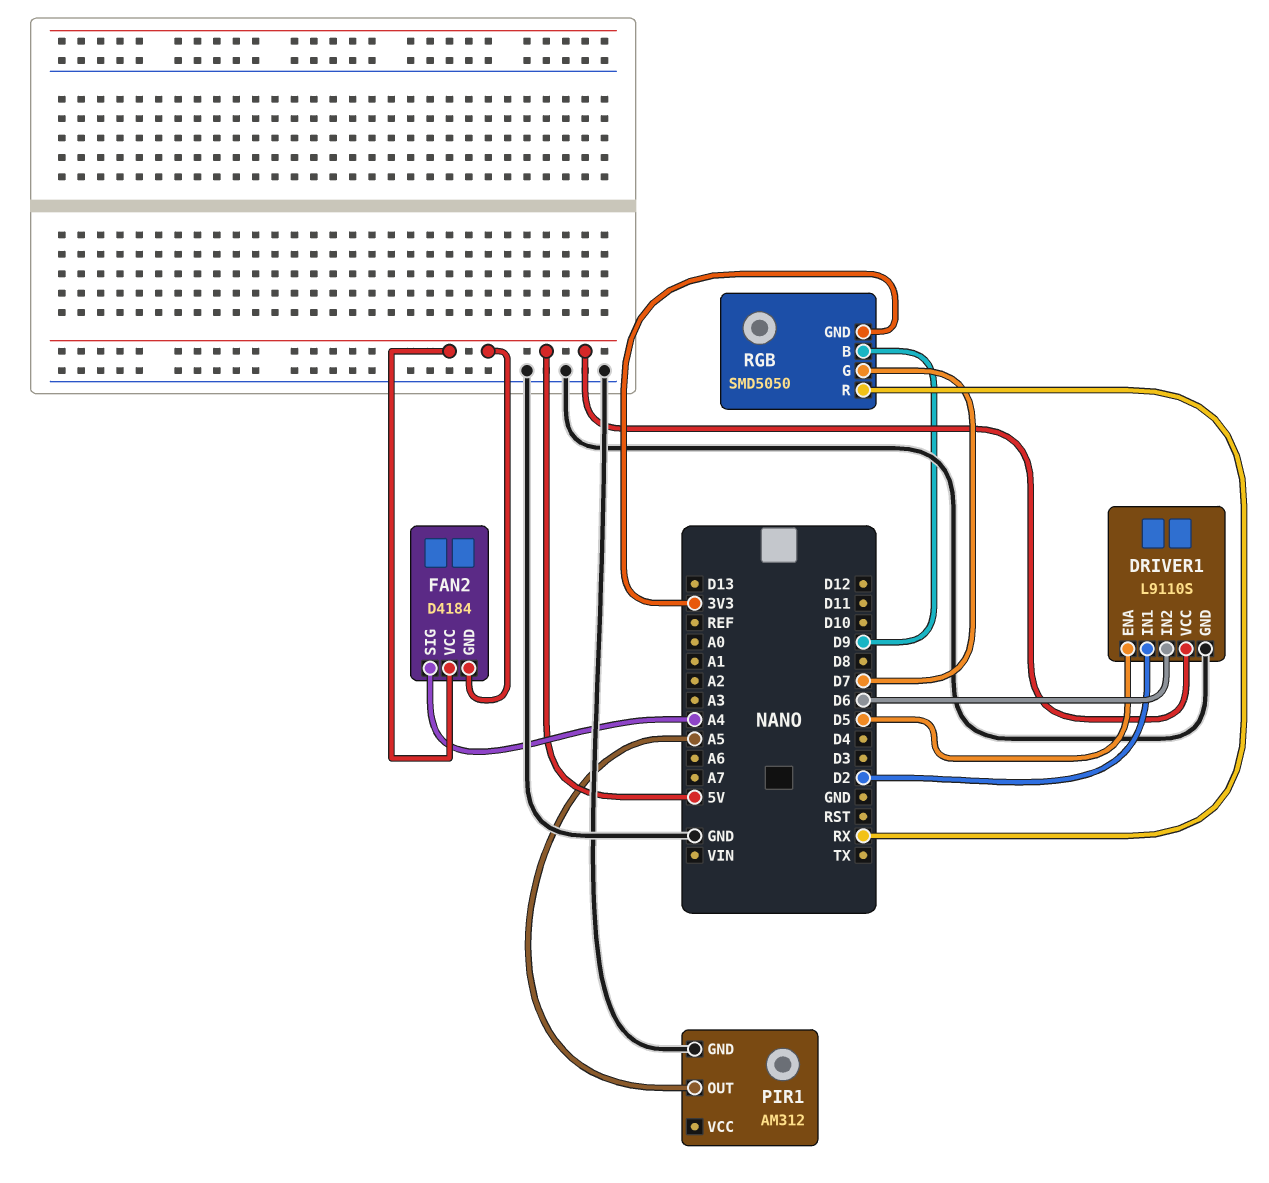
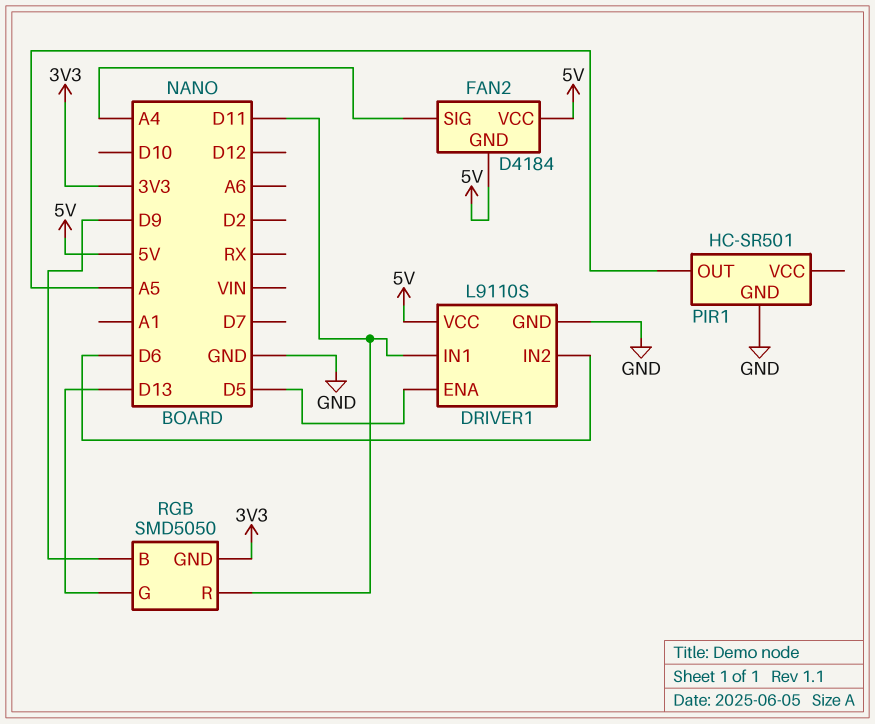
DRIVER1 pin IN1: D2 -> D11
PIR1: AM312 -> HC-SR501
RGB pin G: D7 -> D13
RGB pin R: RX -> D11

